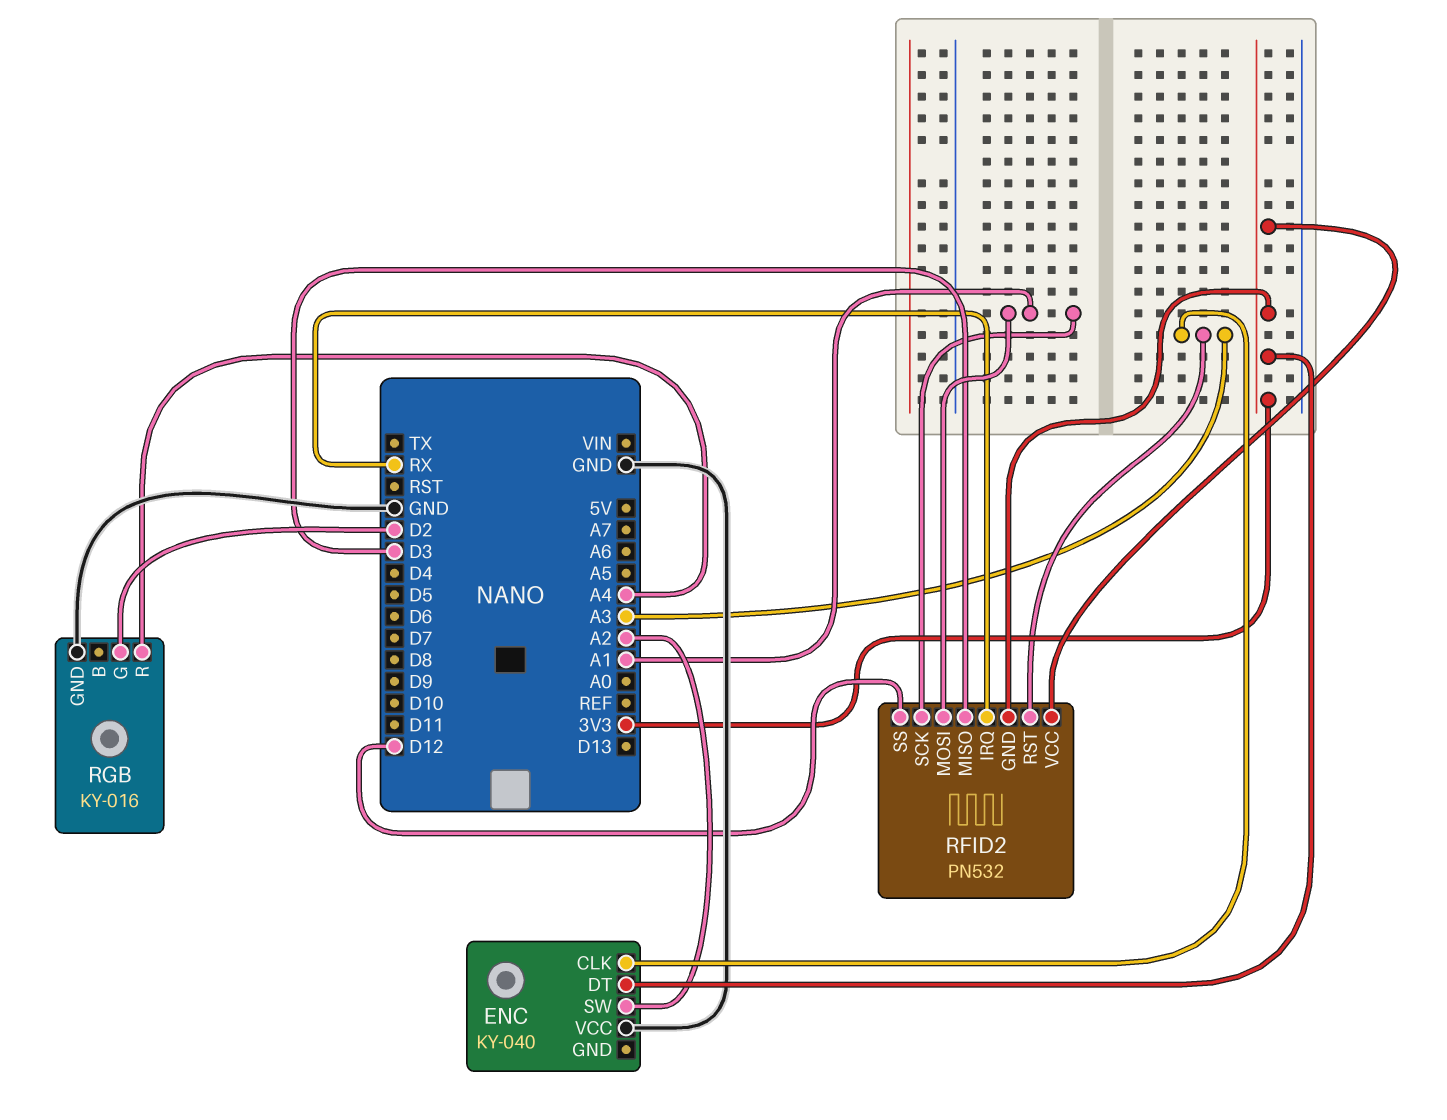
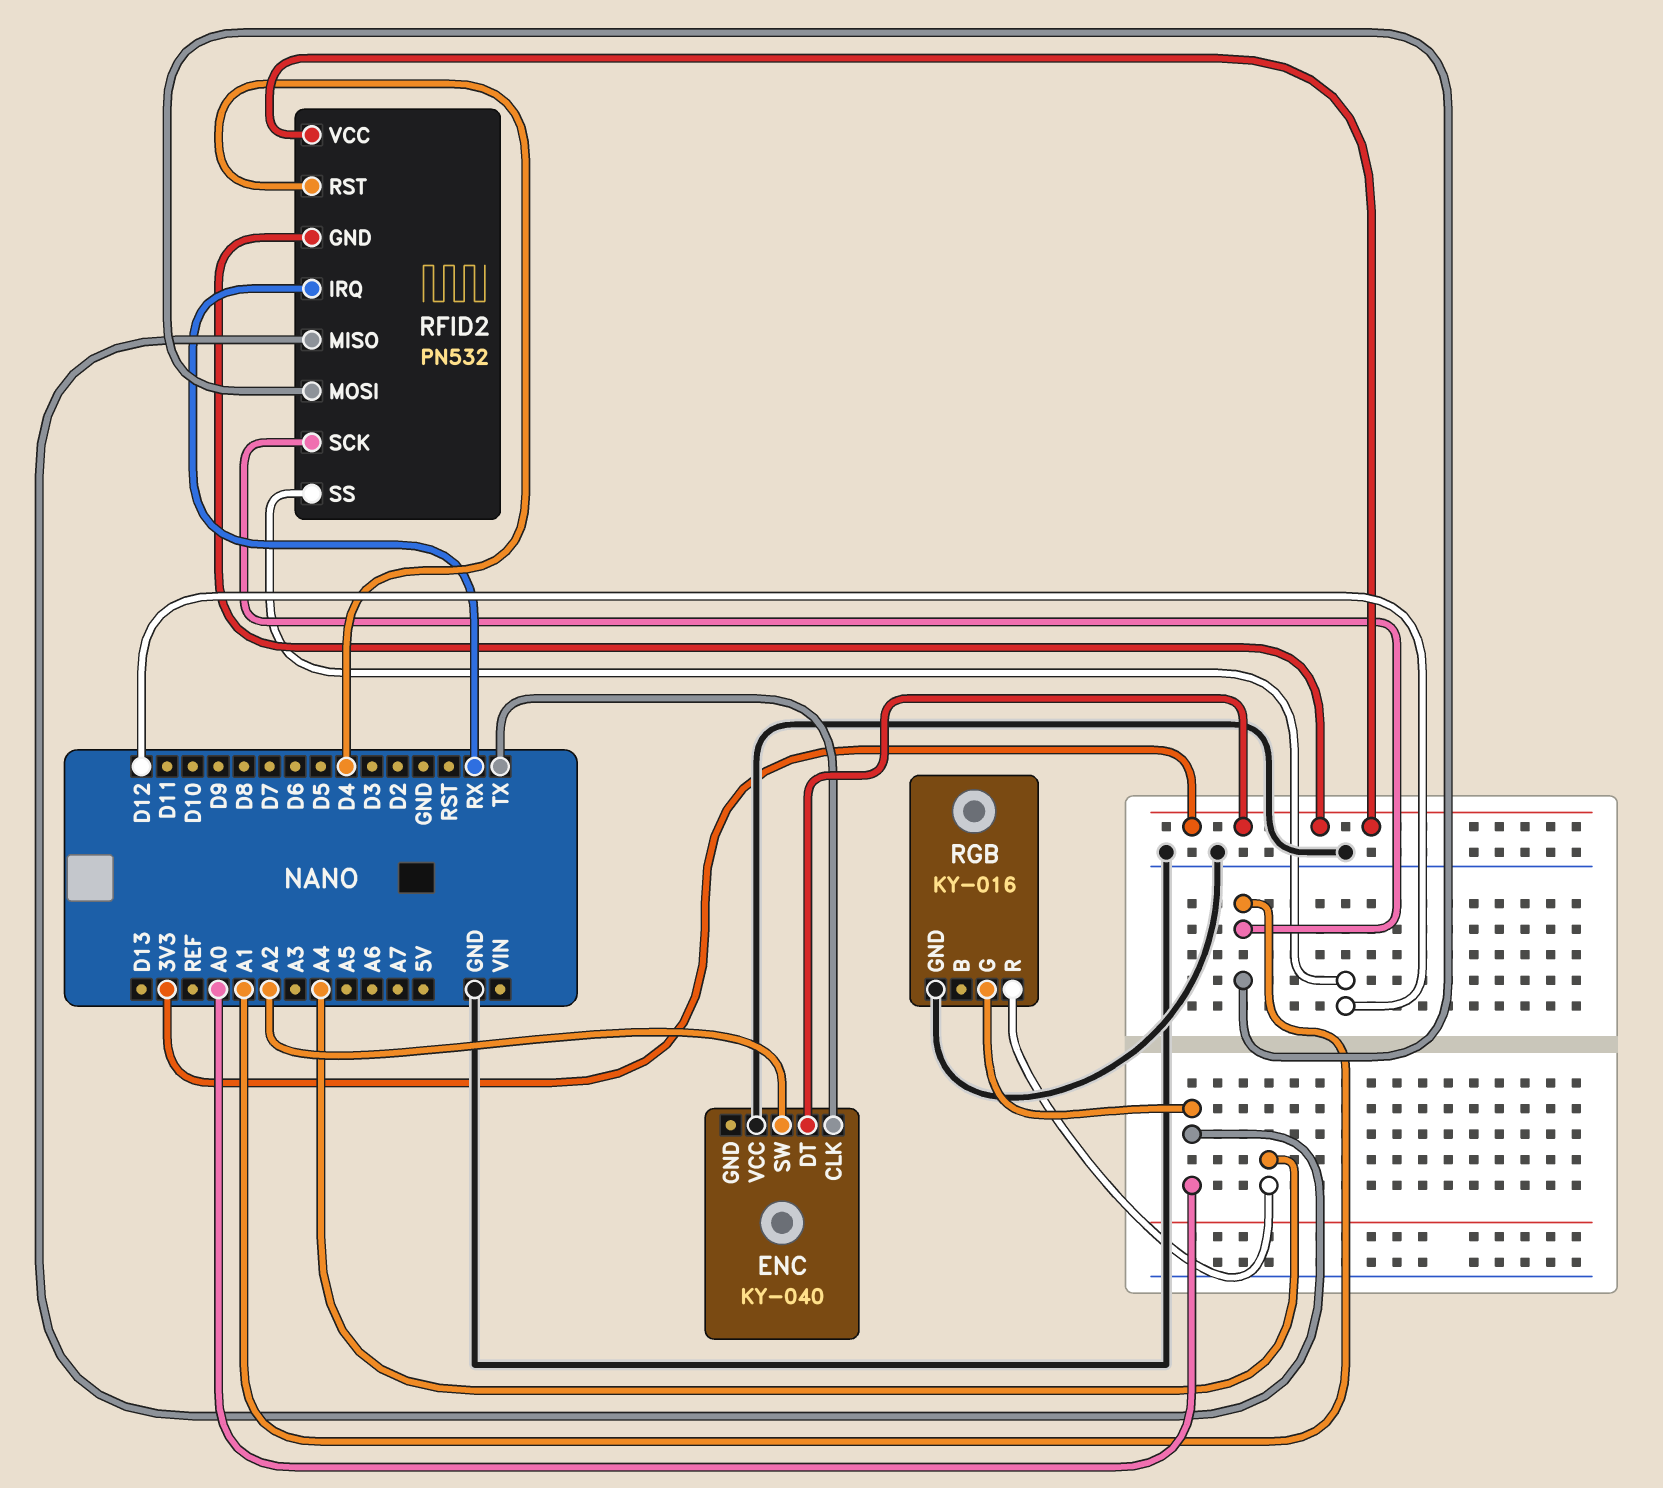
ENC pin CLK: A3 -> TX
RFID2 pin MISO: D3 -> A0
RFID2 pin RST: A3 -> D4
RGB pin G: D2 -> A0

